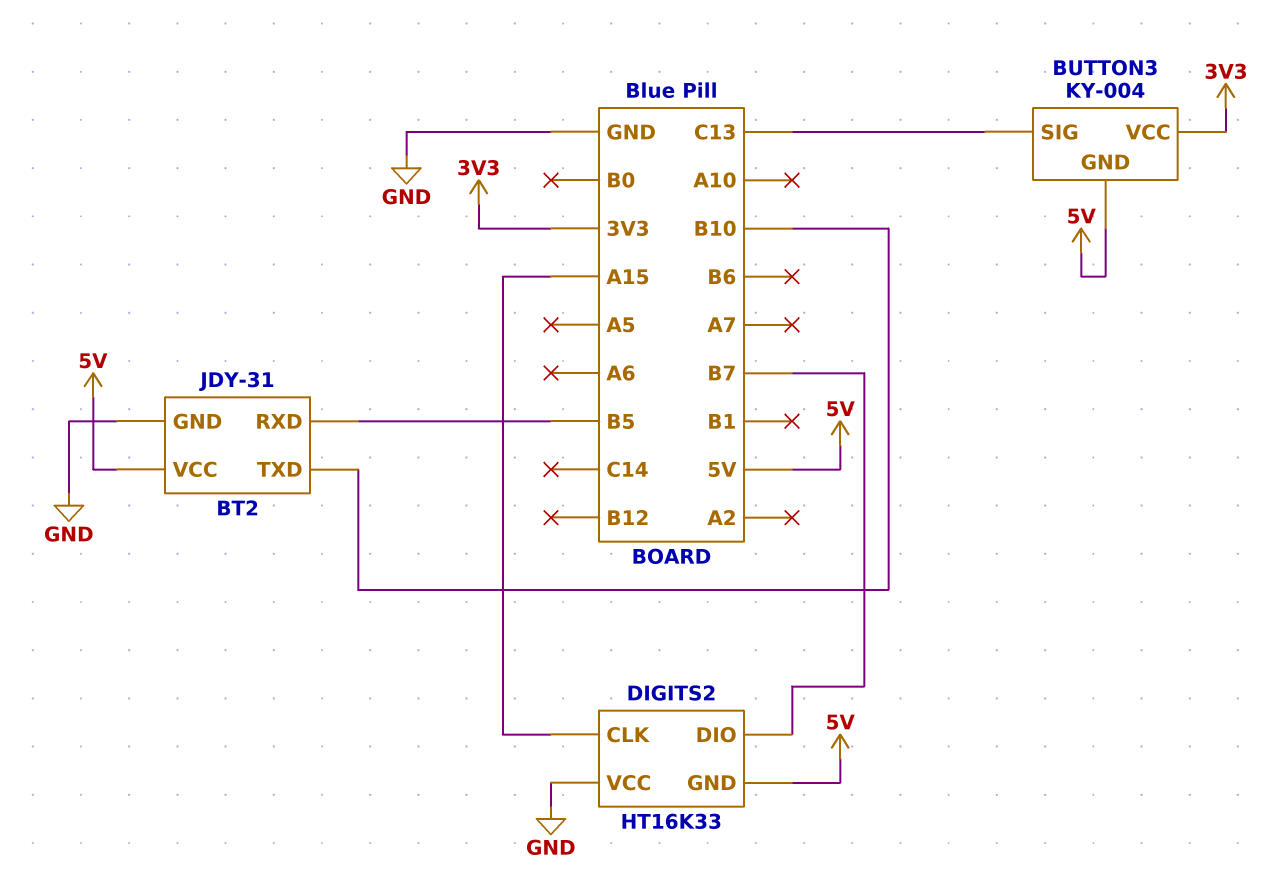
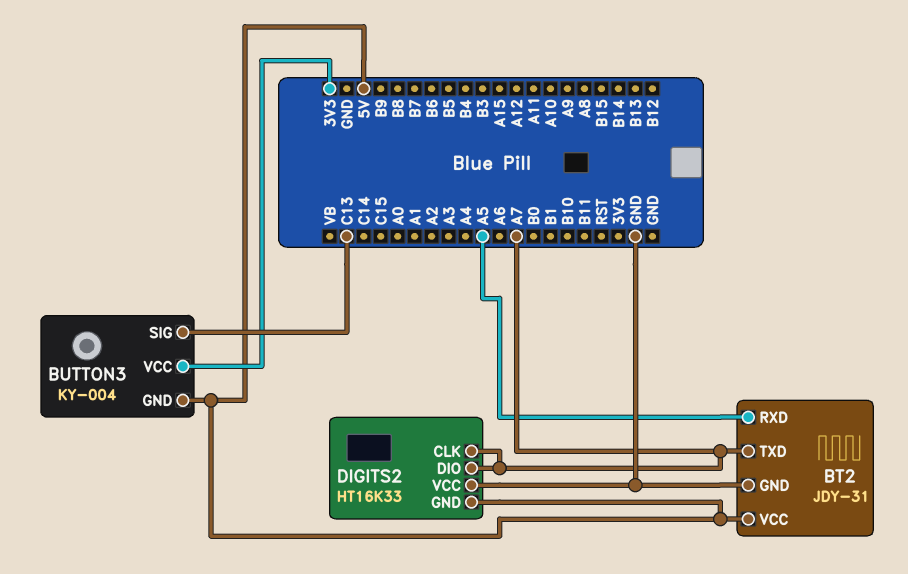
BT2 pin RXD: B5 -> A5
BT2 pin TXD: B10 -> A7
DIGITS2 pin CLK: A15 -> A7
DIGITS2 pin DIO: B7 -> A7

